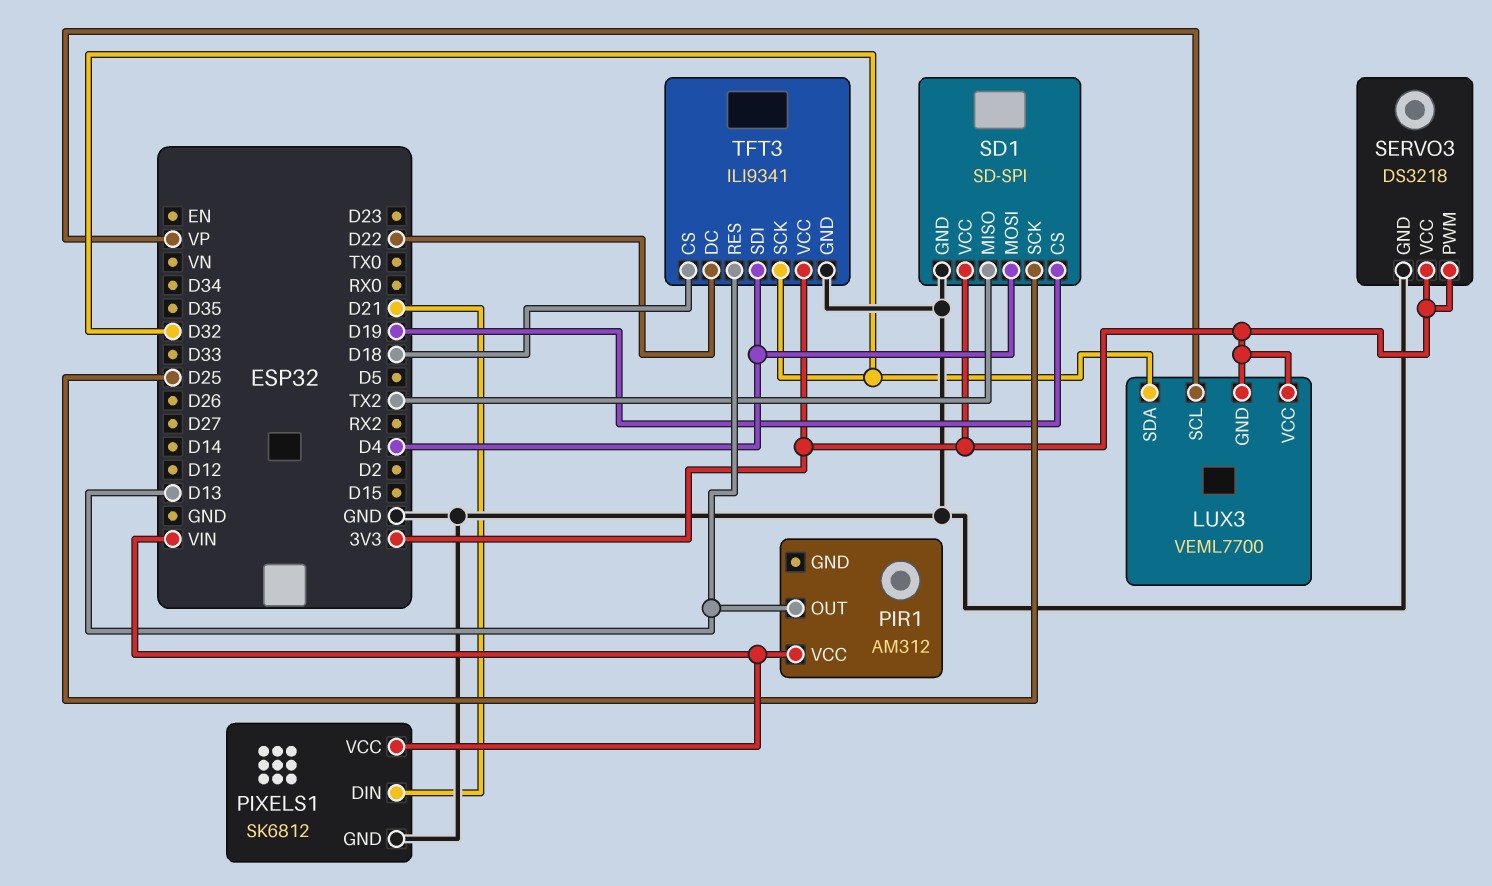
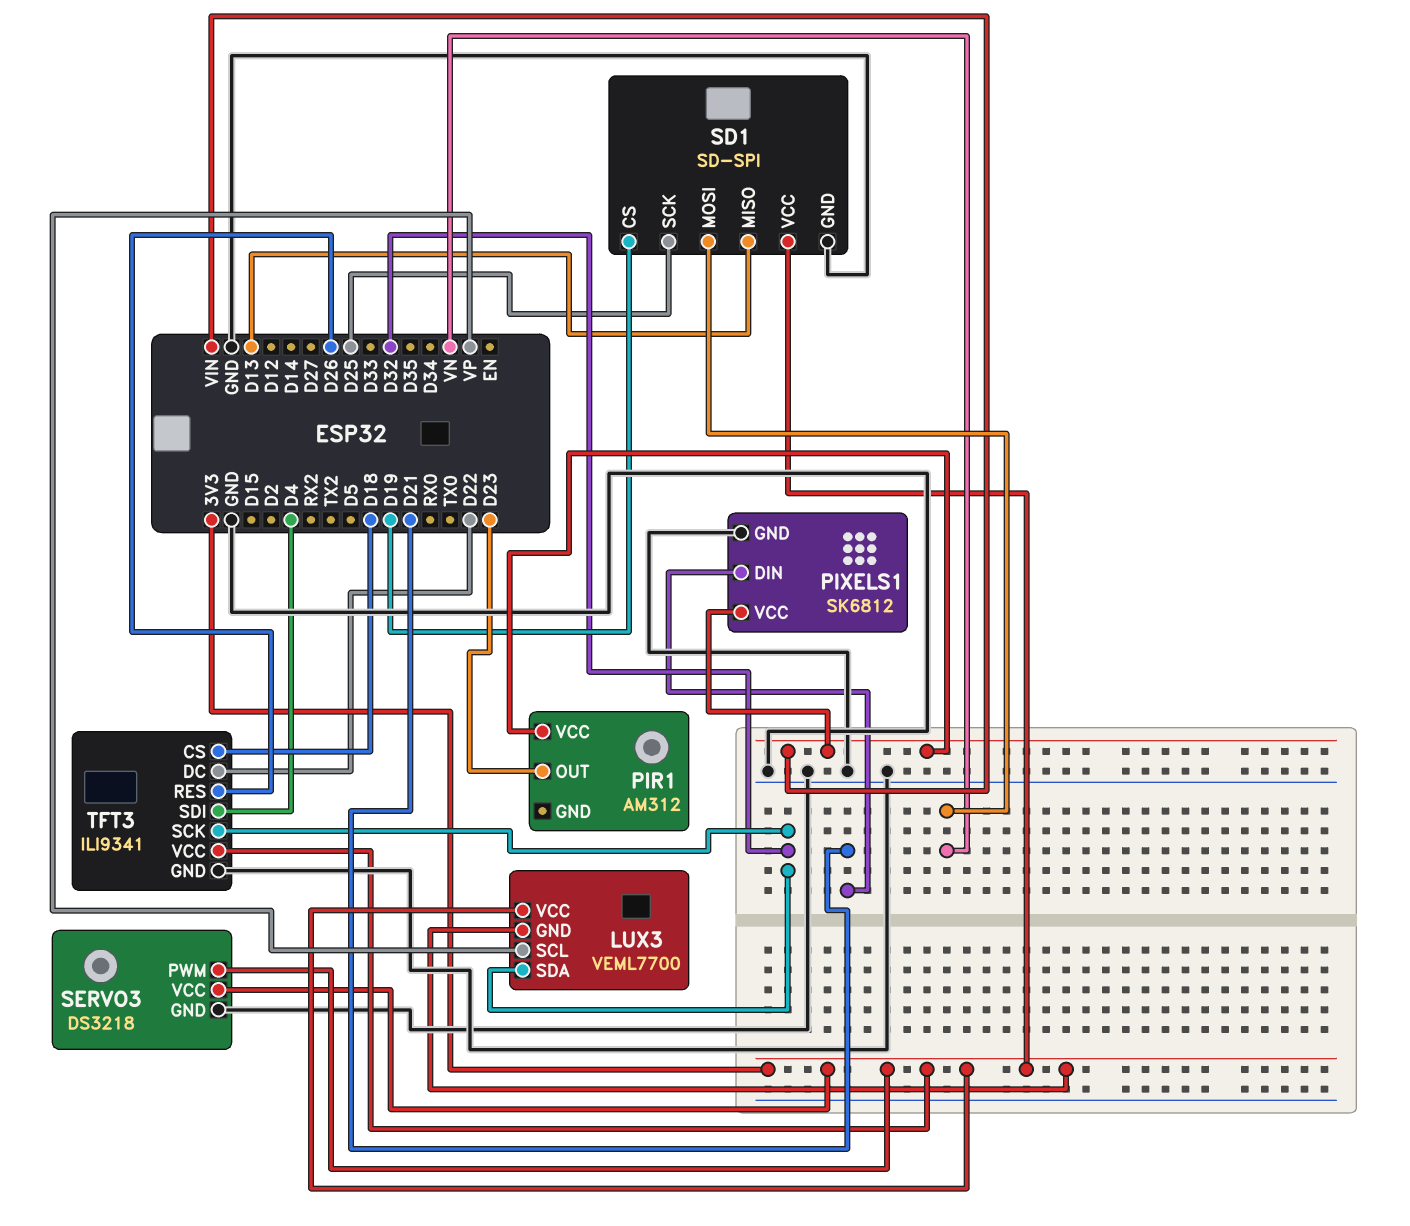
PIR1 pin OUT: D13 -> D23
SD1 pin MISO: TX2 -> D13
SD1 pin MOSI: D4 -> VN
TFT3 pin RES: D13 -> D26

